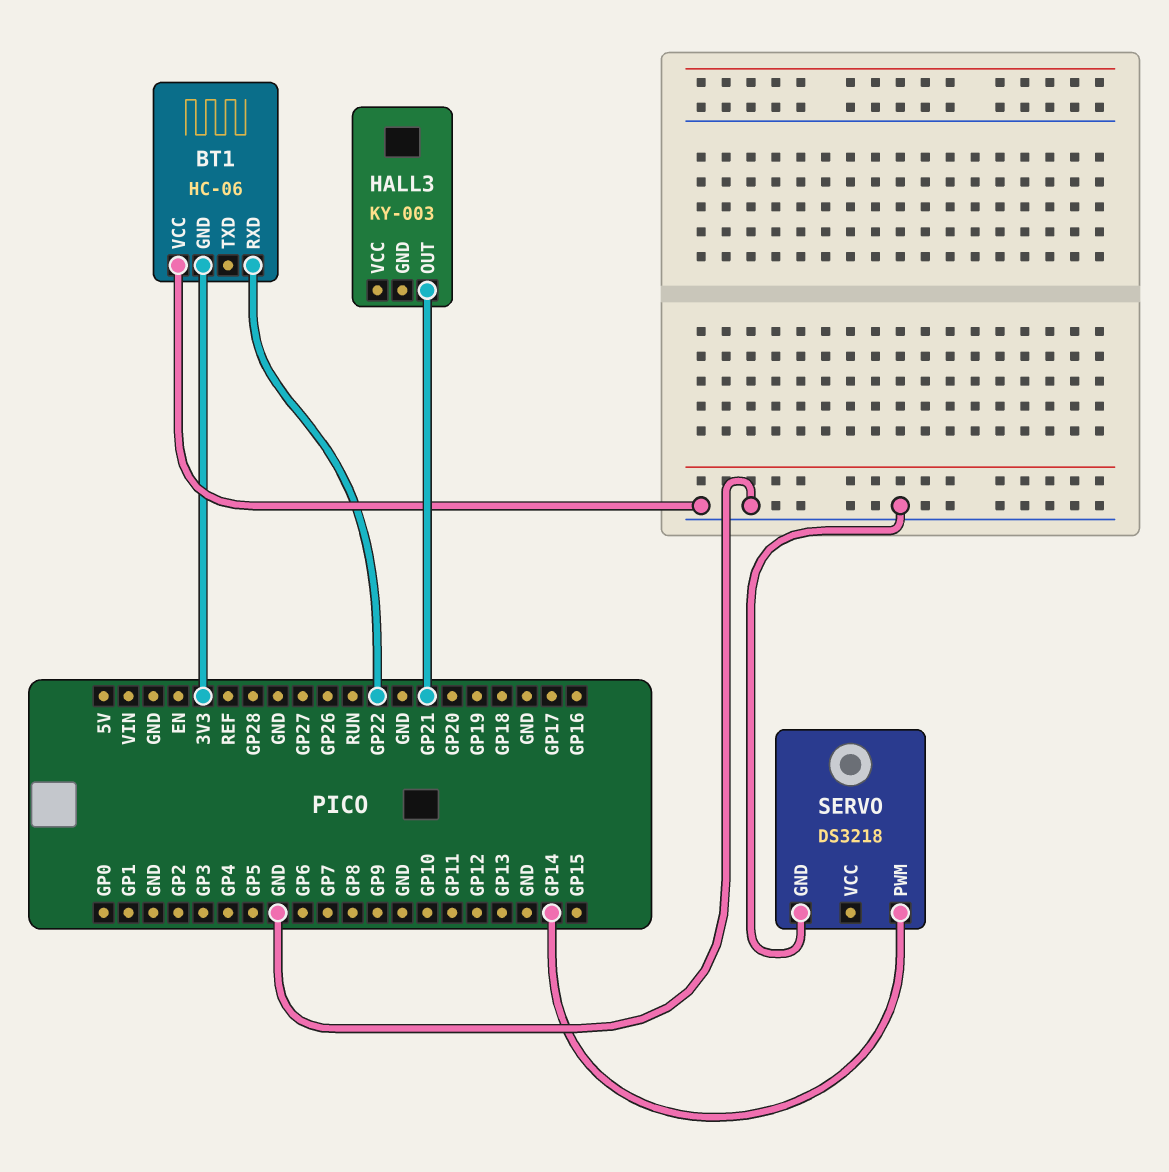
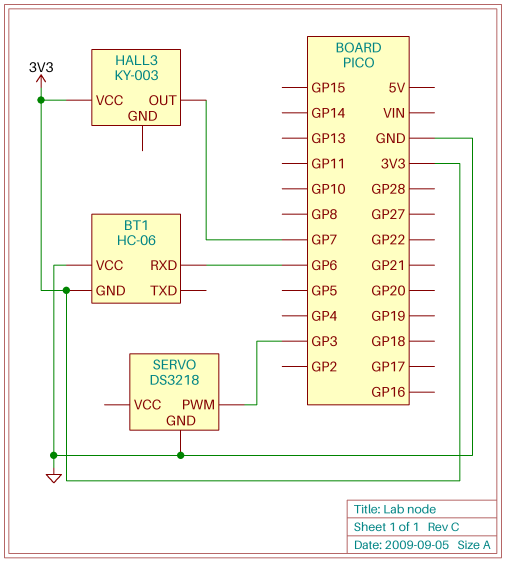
BT1 pin RXD: GP22 -> GP6
HALL3 pin OUT: GP21 -> GP7
HALL3 pin VCC: none -> 3V3
SERVO pin PWM: GP14 -> GP3

